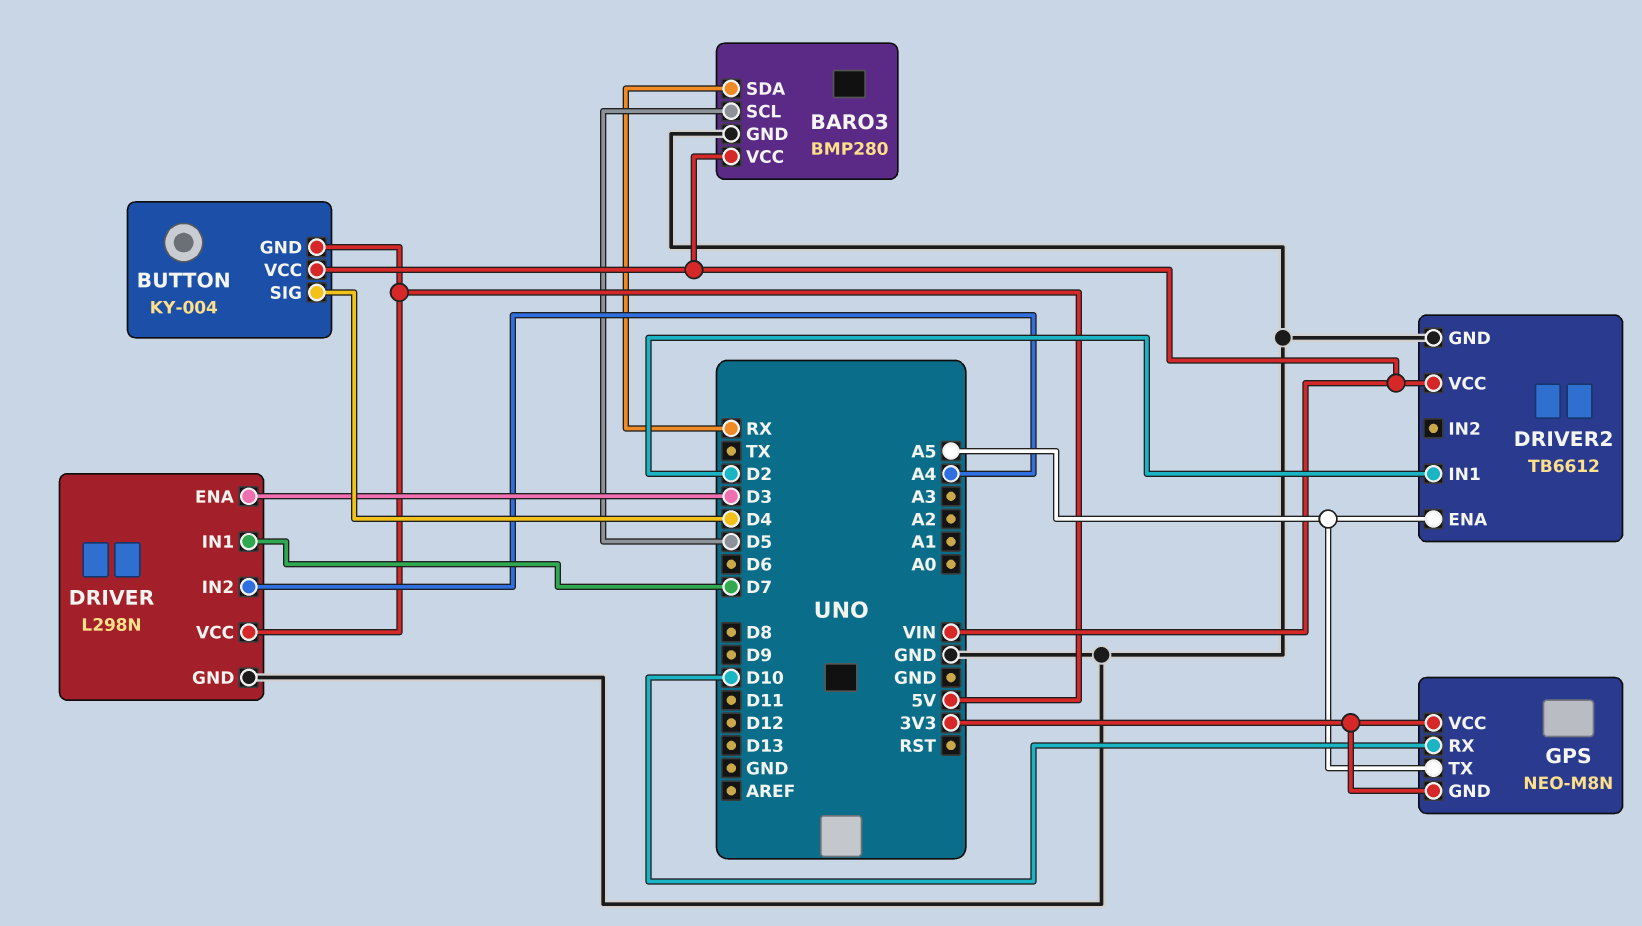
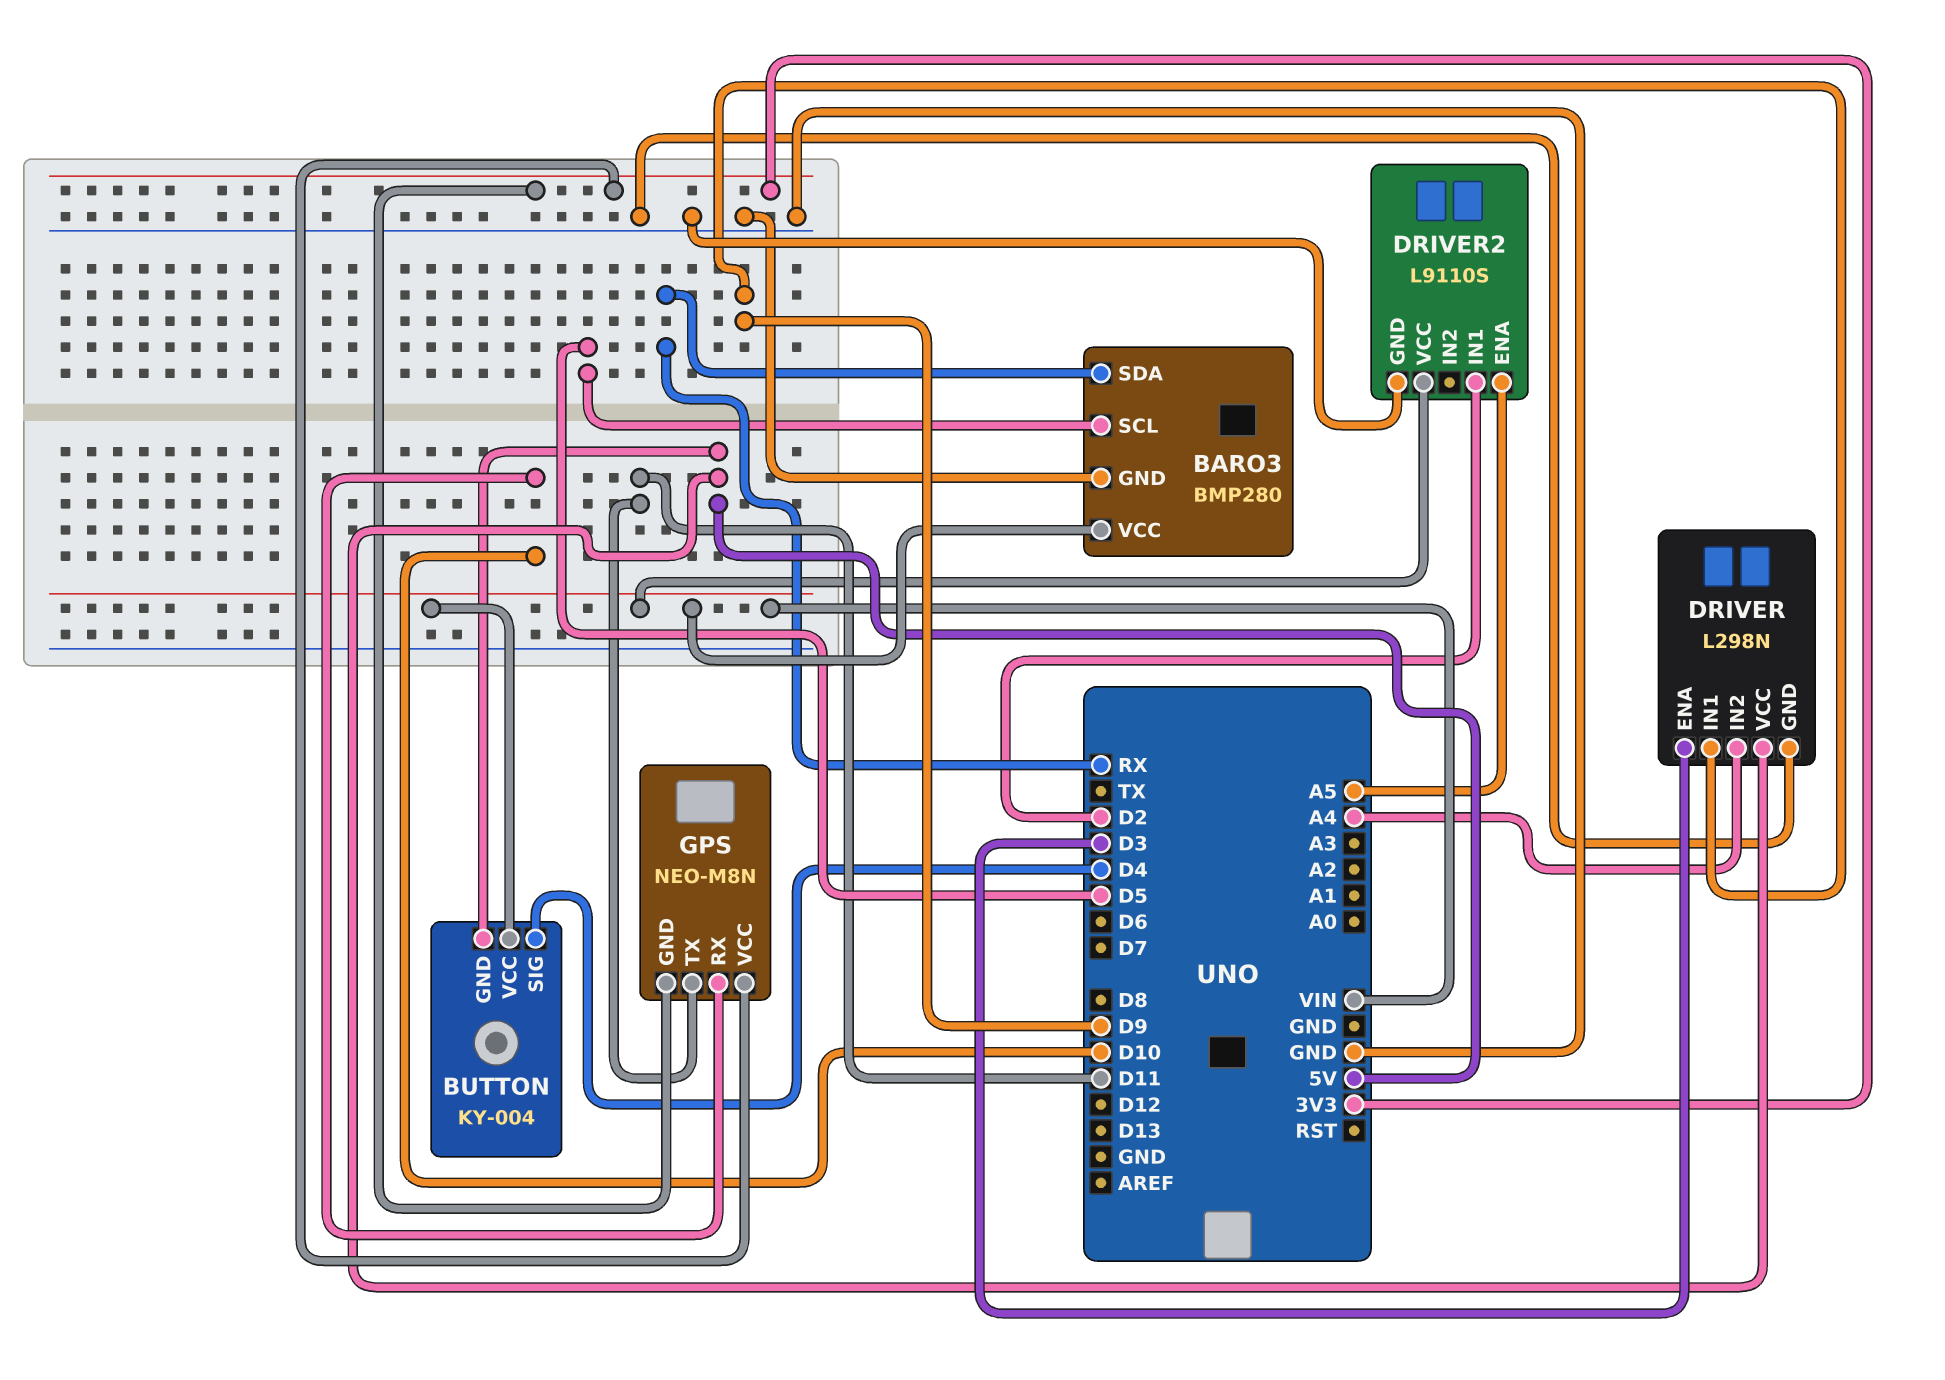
DRIVER pin IN1: D7 -> D9
DRIVER2: TB6612 -> L9110S
GPS pin TX: A5 -> D11

